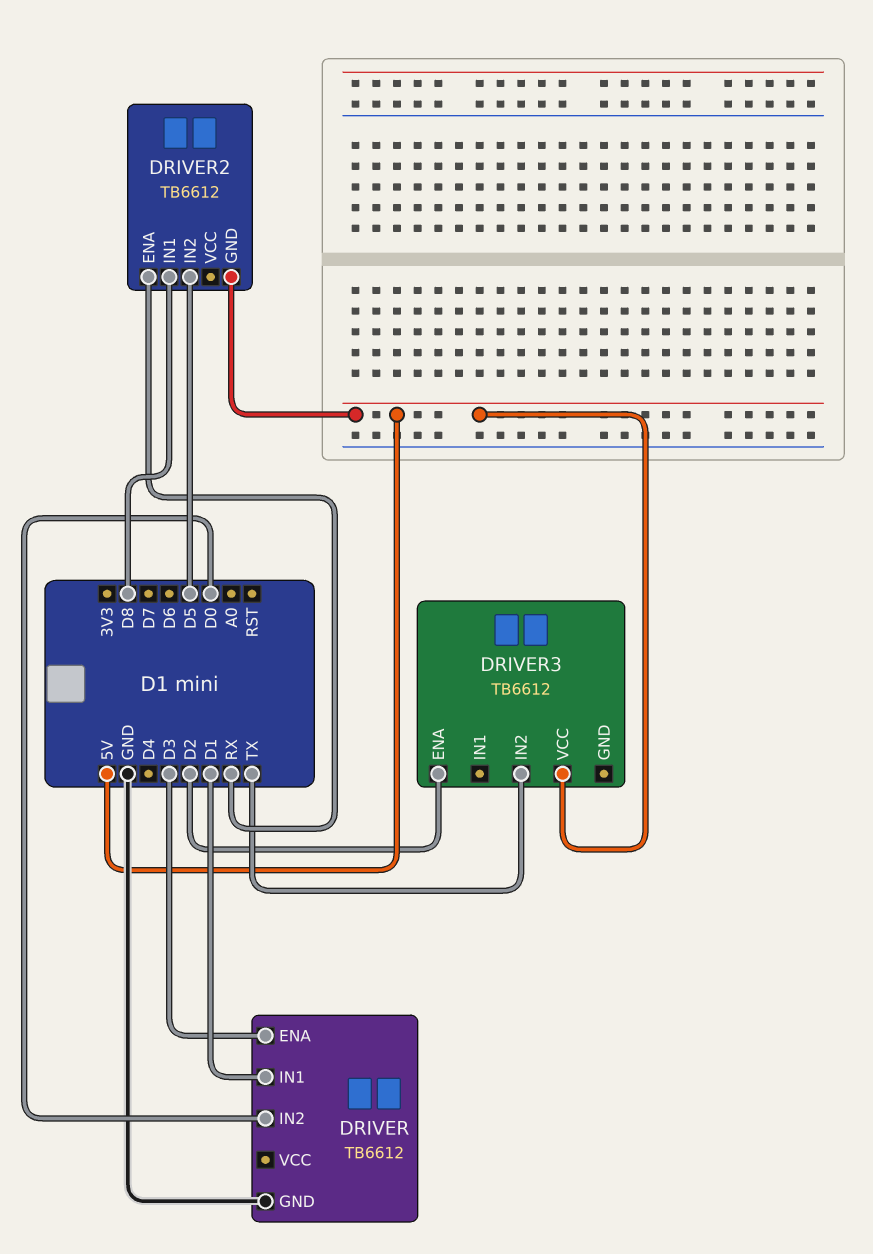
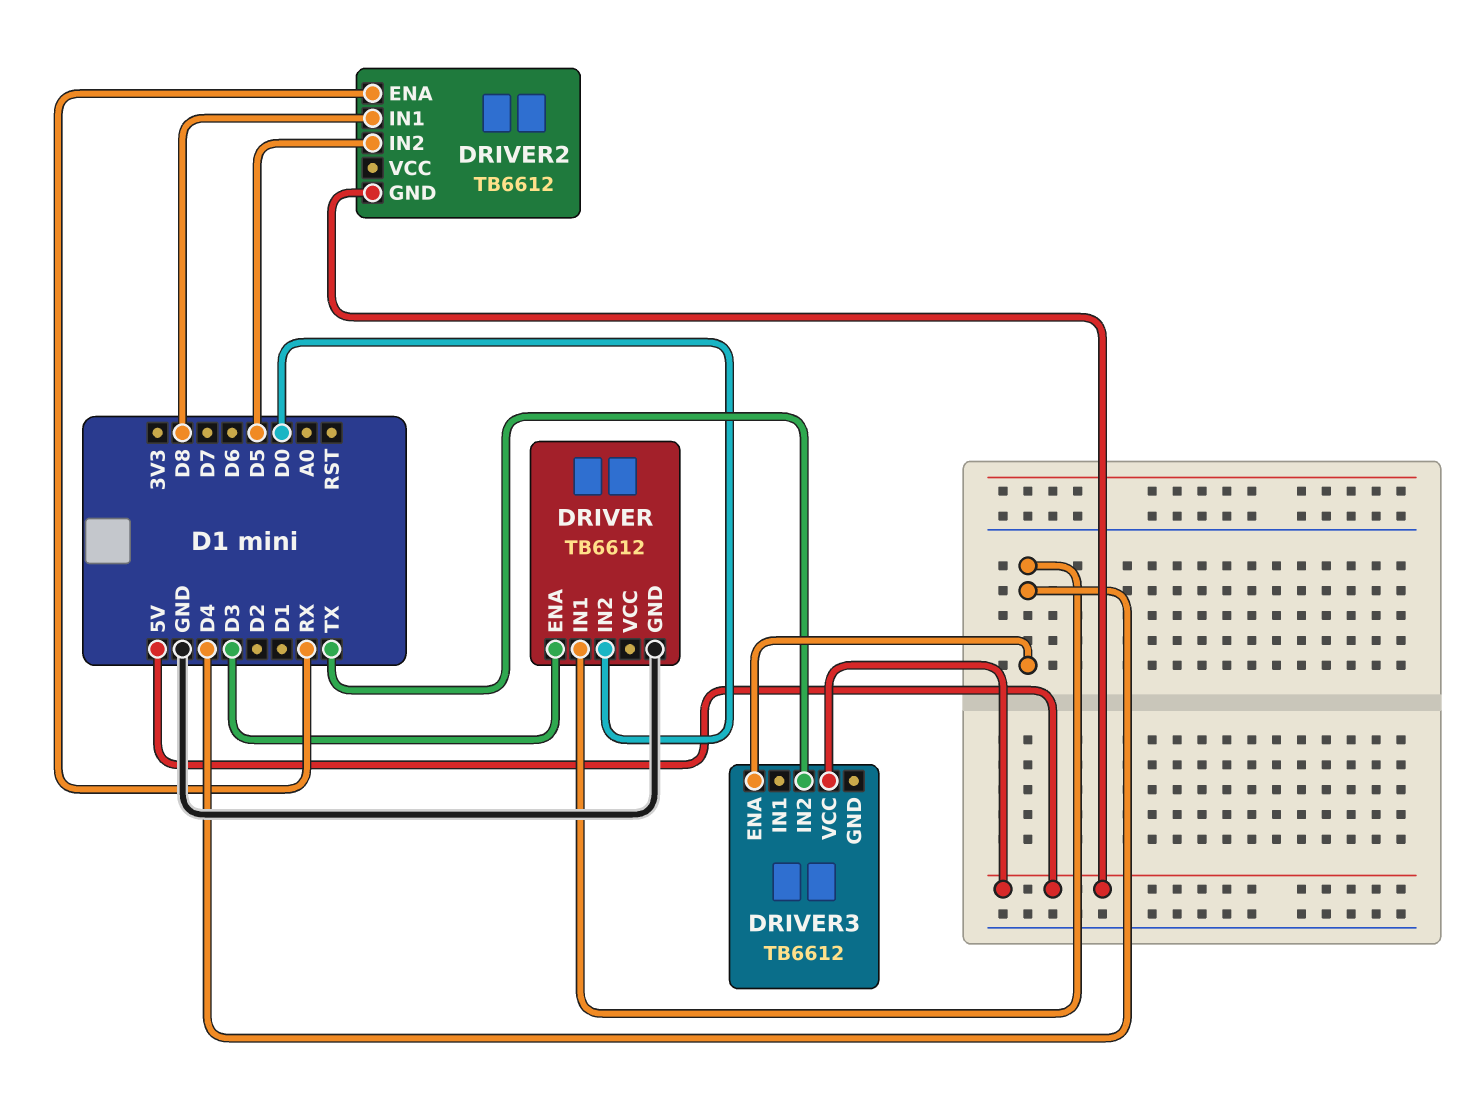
DRIVER pin IN1: D1 -> D4
DRIVER3 pin ENA: D2 -> D4

